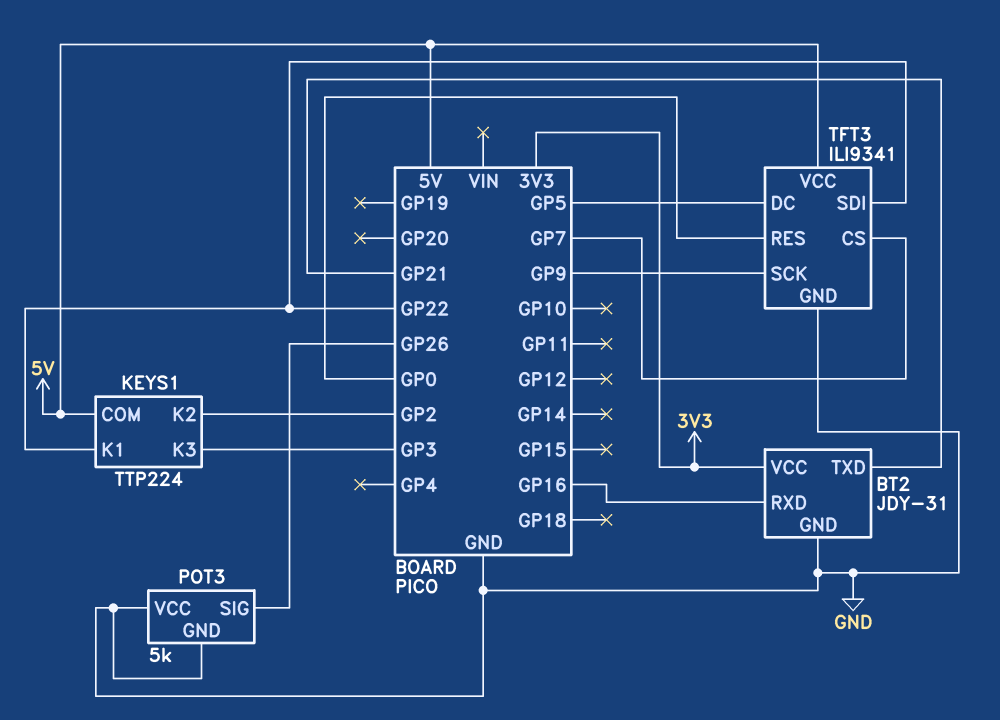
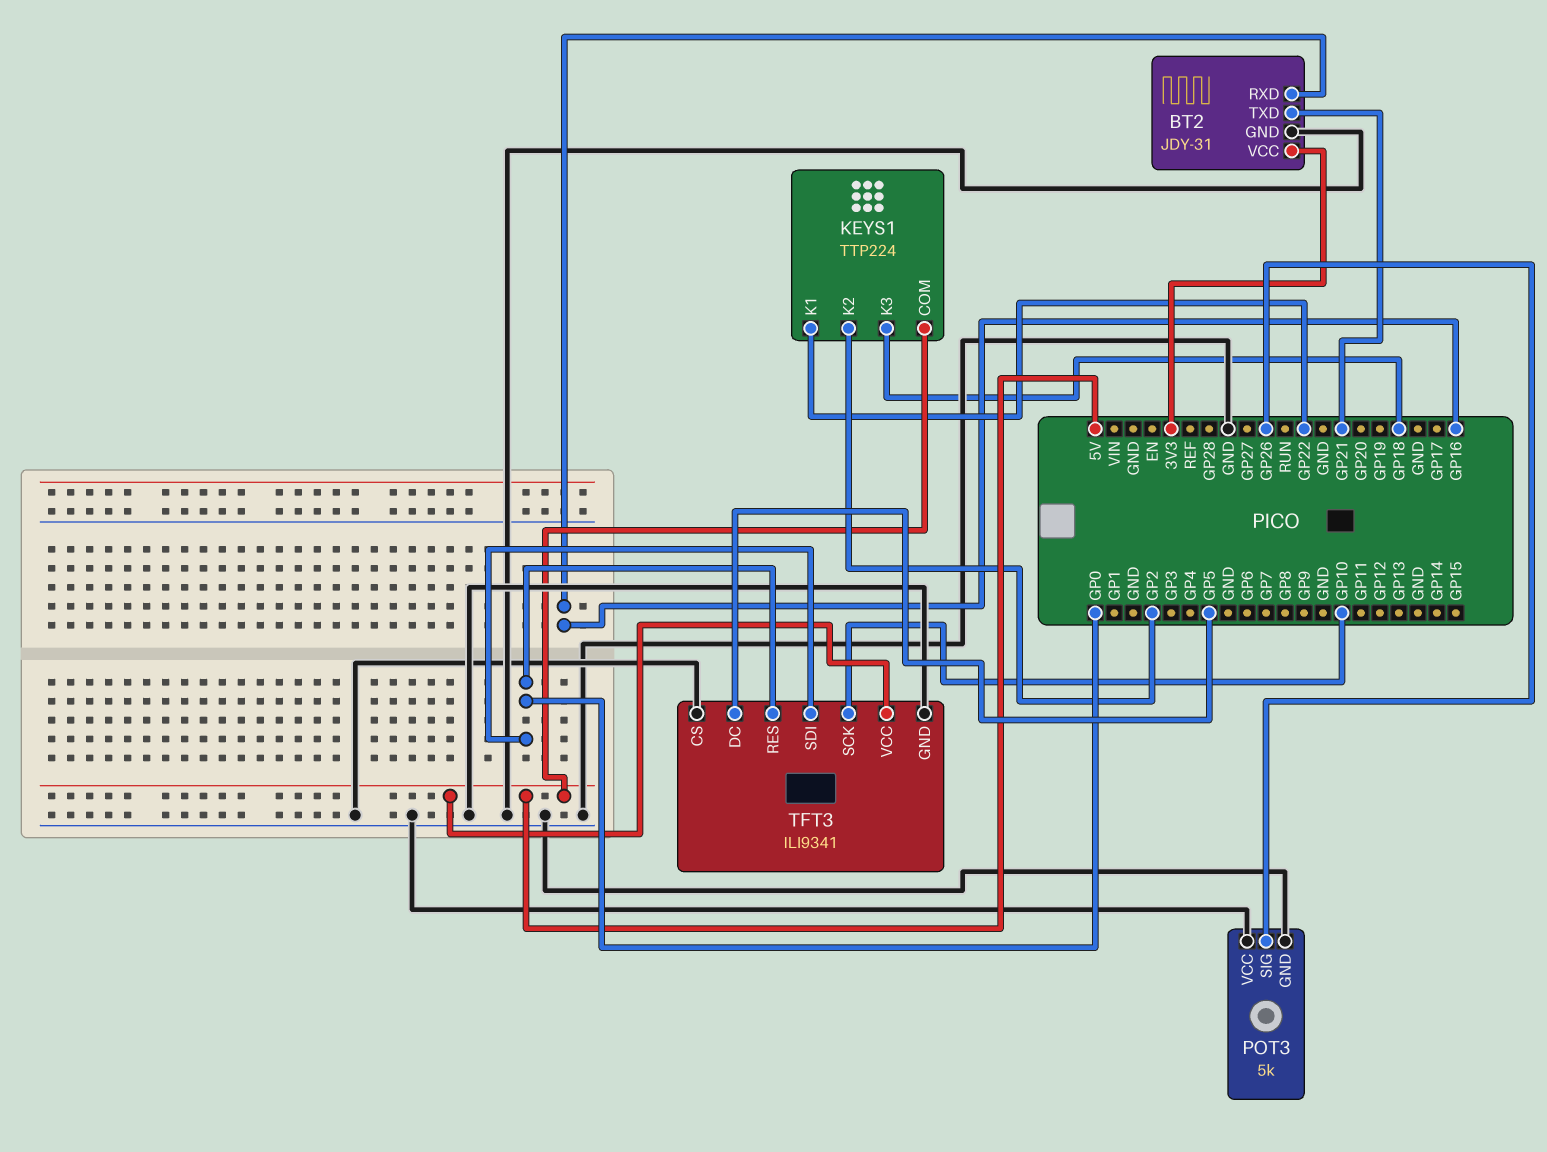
KEYS1 pin K3: GP3 -> GP18
TFT3 pin CS: GP7 -> GND
TFT3 pin SCK: GP9 -> GP10
TFT3 pin SDI: GP22 -> GP0

